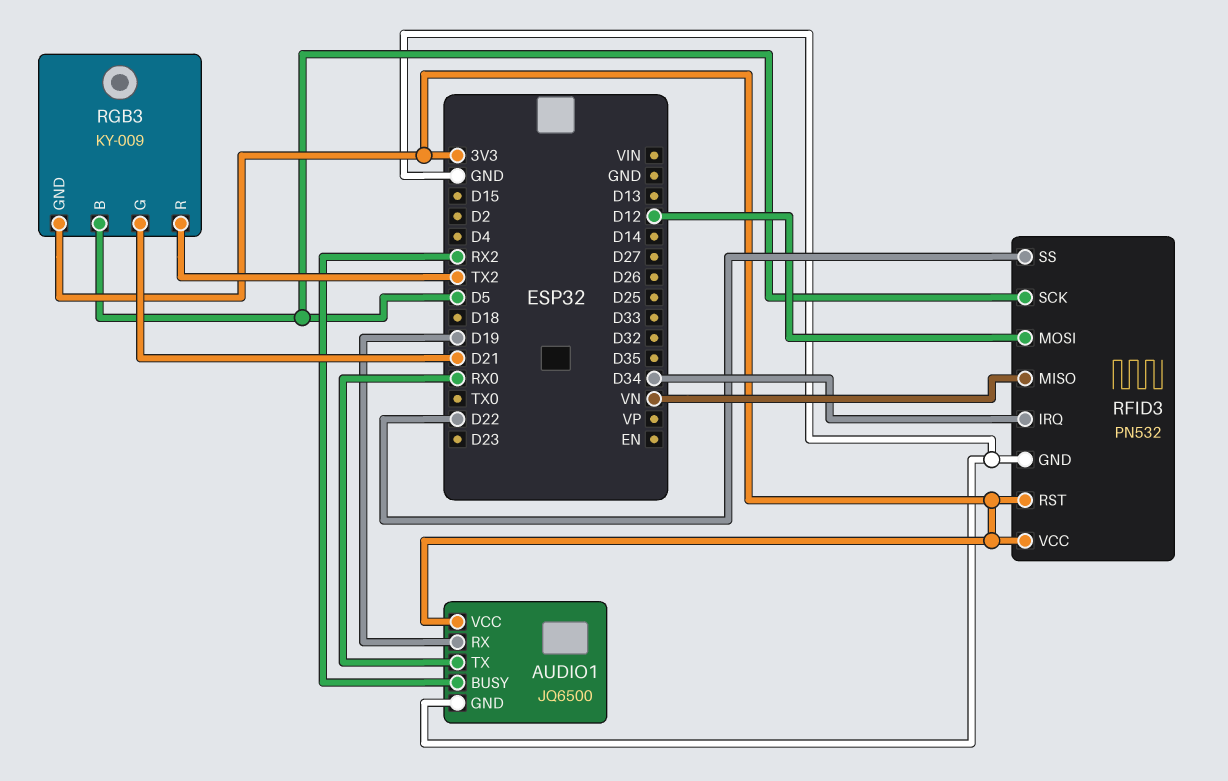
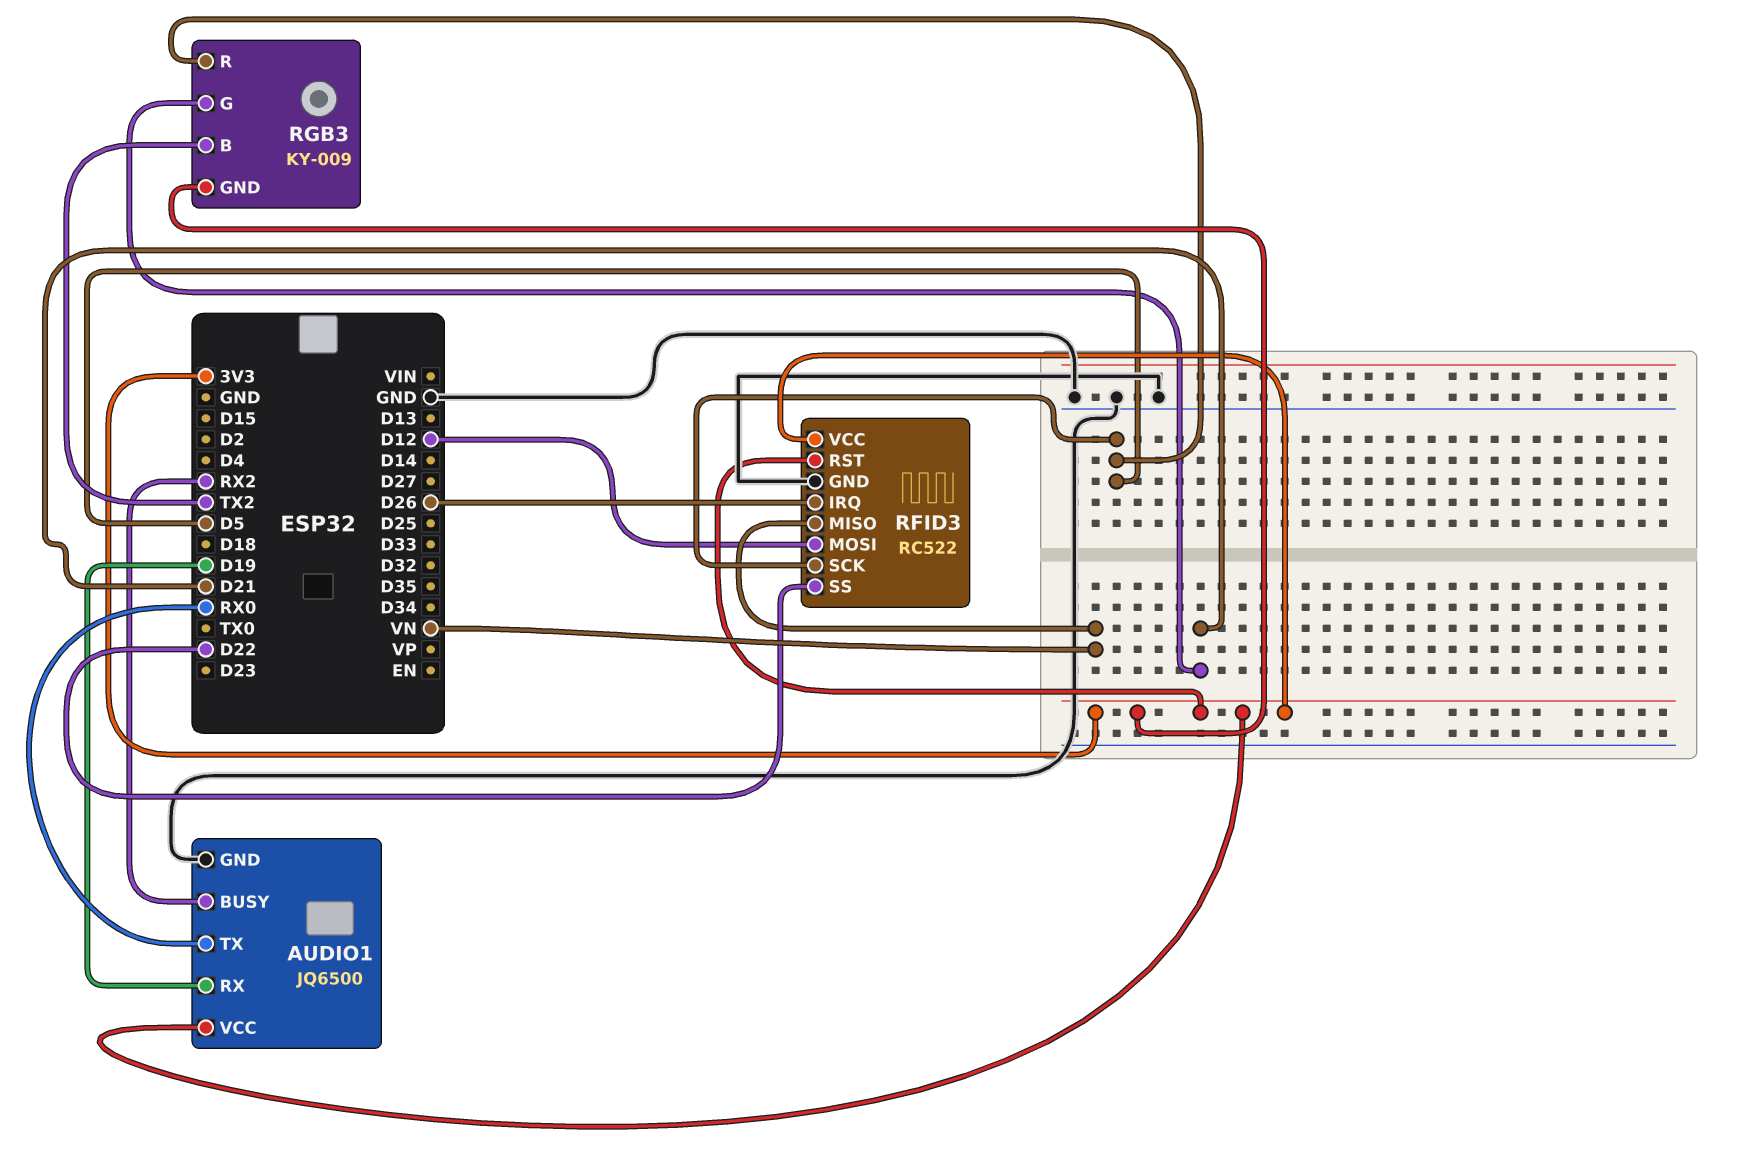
RFID3: PN532 -> RC522
RFID3 pin IRQ: D34 -> D26
RGB3 pin B: D5 -> TX2
RGB3 pin R: TX2 -> D5

